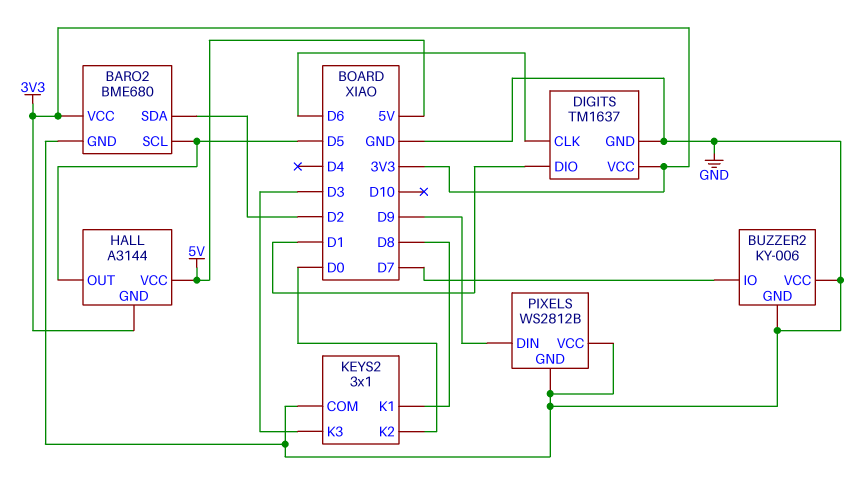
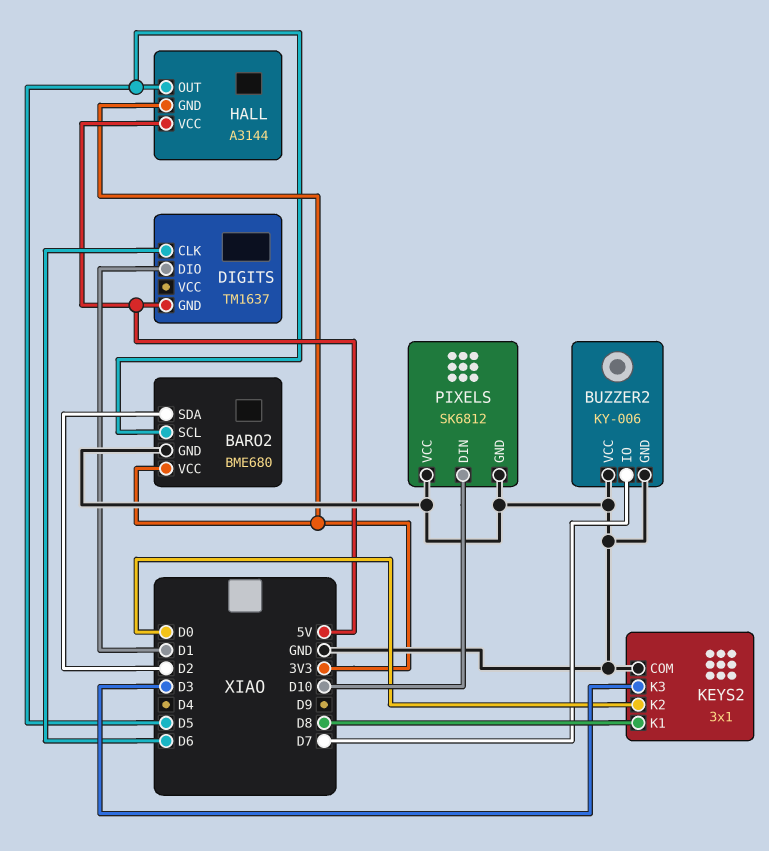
DIGITS pin GND: GND -> 5V
DIGITS pin VCC: 3V3 -> none
PIXELS: WS2812B -> SK6812
PIXELS pin DIN: D9 -> D10

